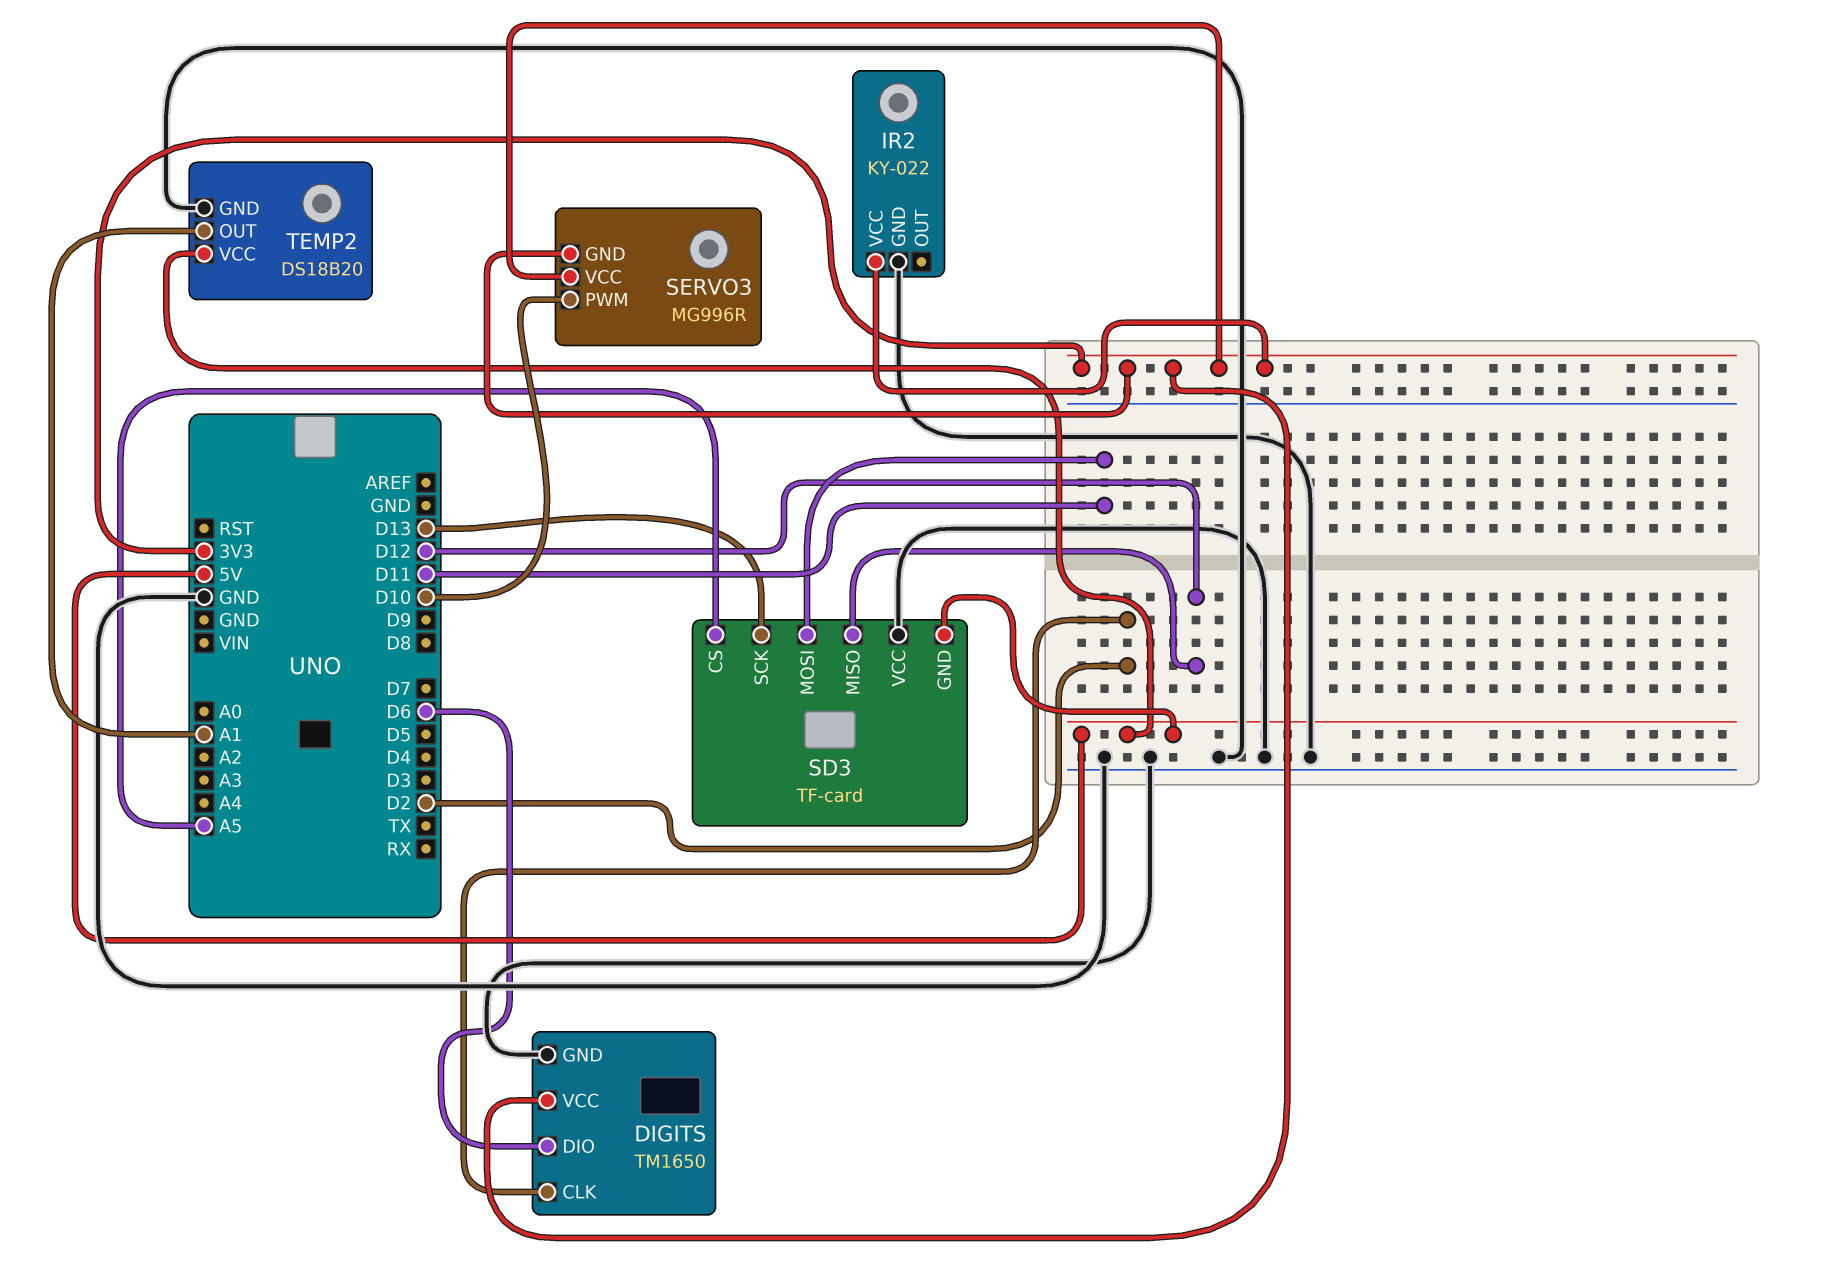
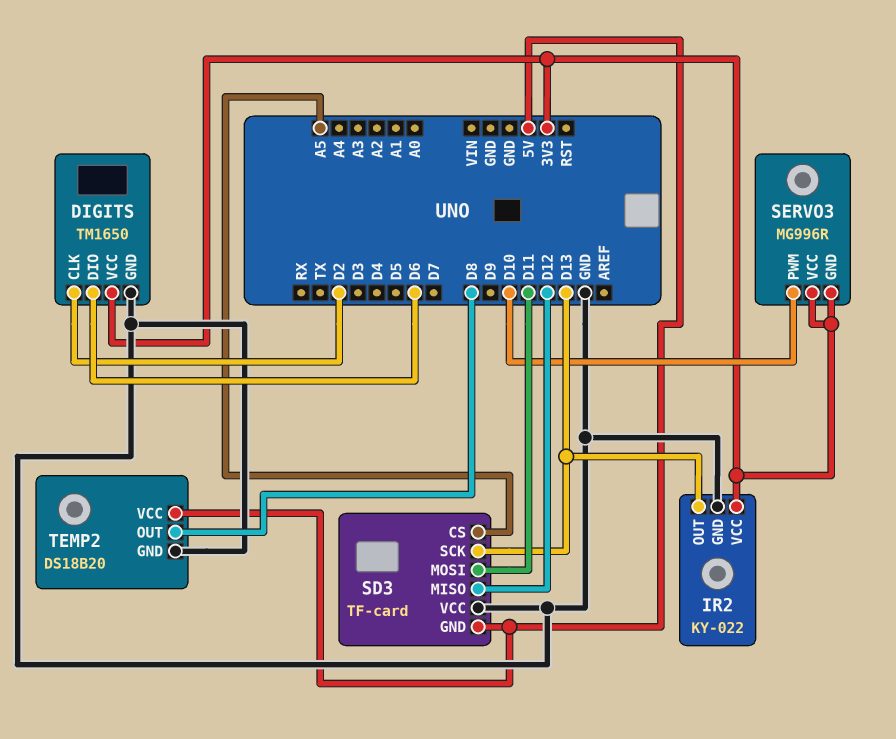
IR2 pin OUT: none -> D13
TEMP2 pin OUT: A1 -> D8

